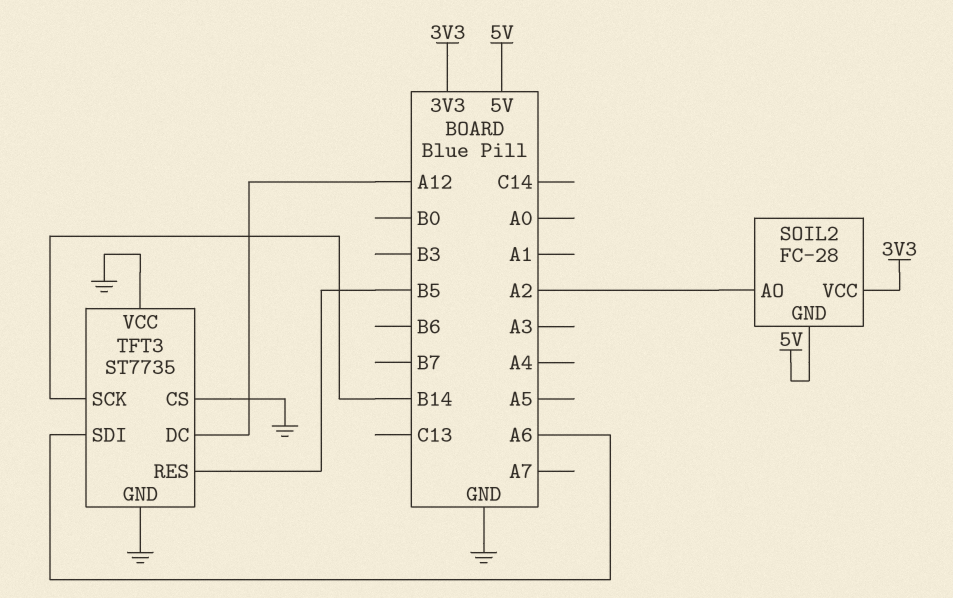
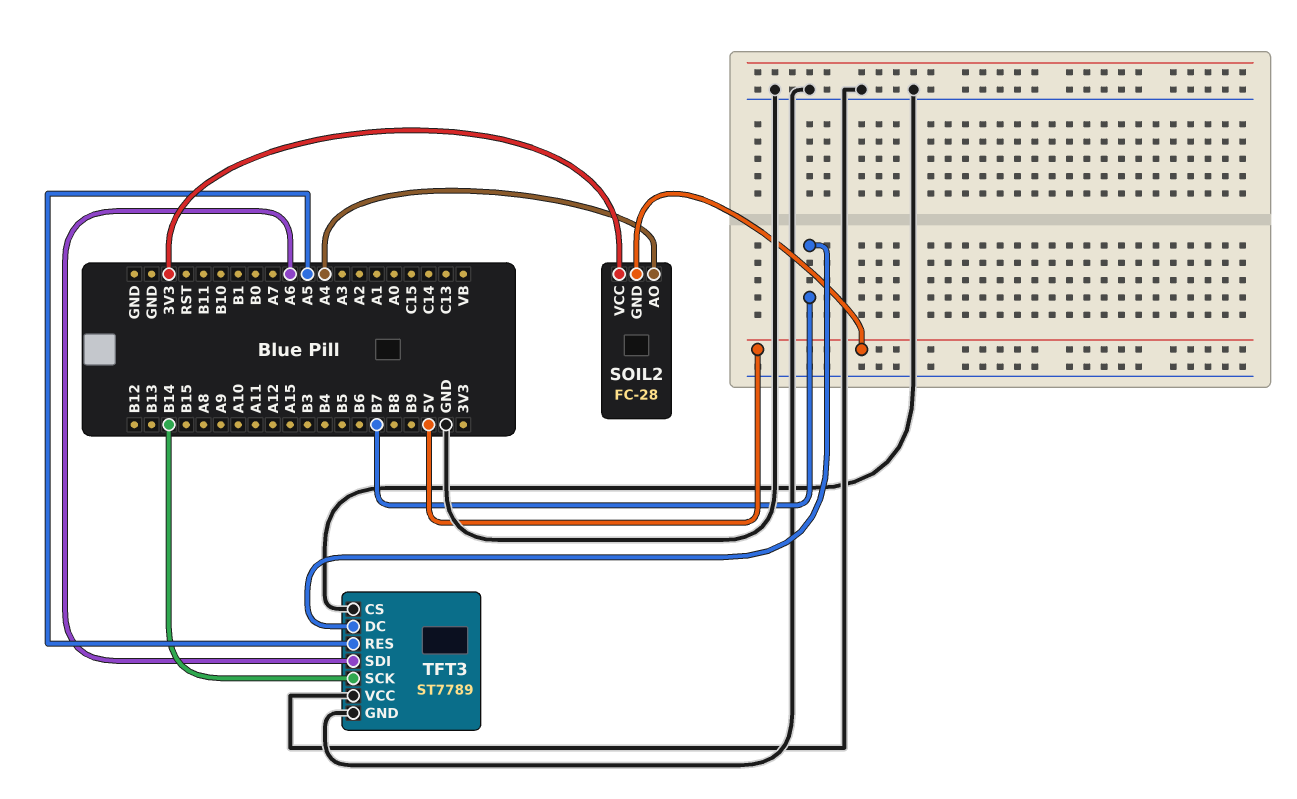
SOIL2 pin AO: A2 -> A4
TFT3: ST7735 -> ST7789
TFT3 pin DC: A12 -> B7
TFT3 pin RES: B5 -> A5

